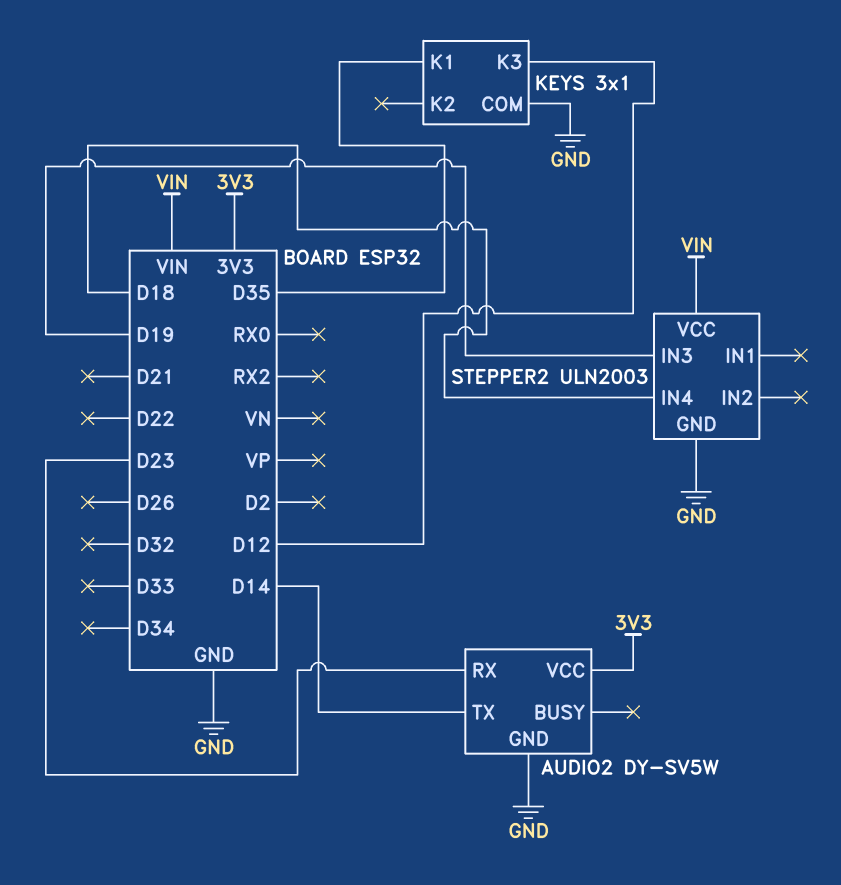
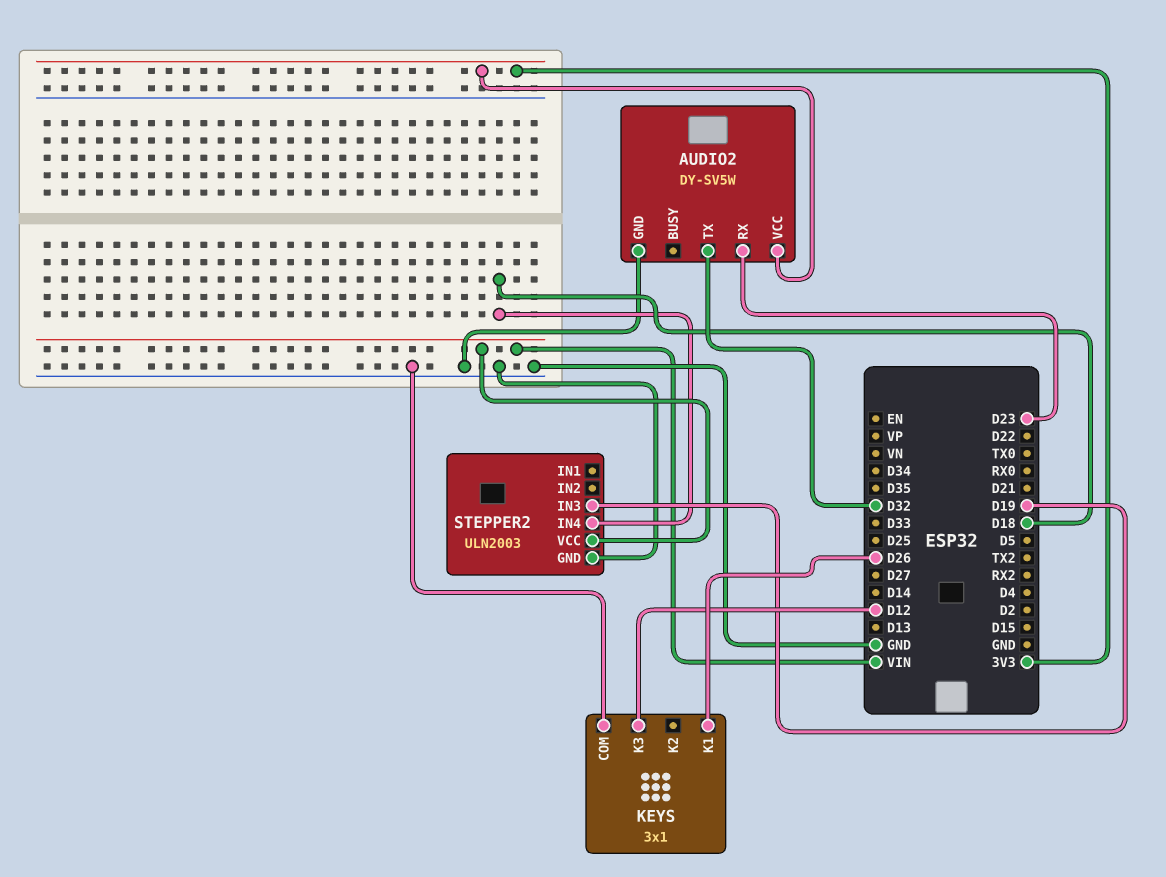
AUDIO2 pin TX: D14 -> D32
KEYS pin K1: D35 -> D26

